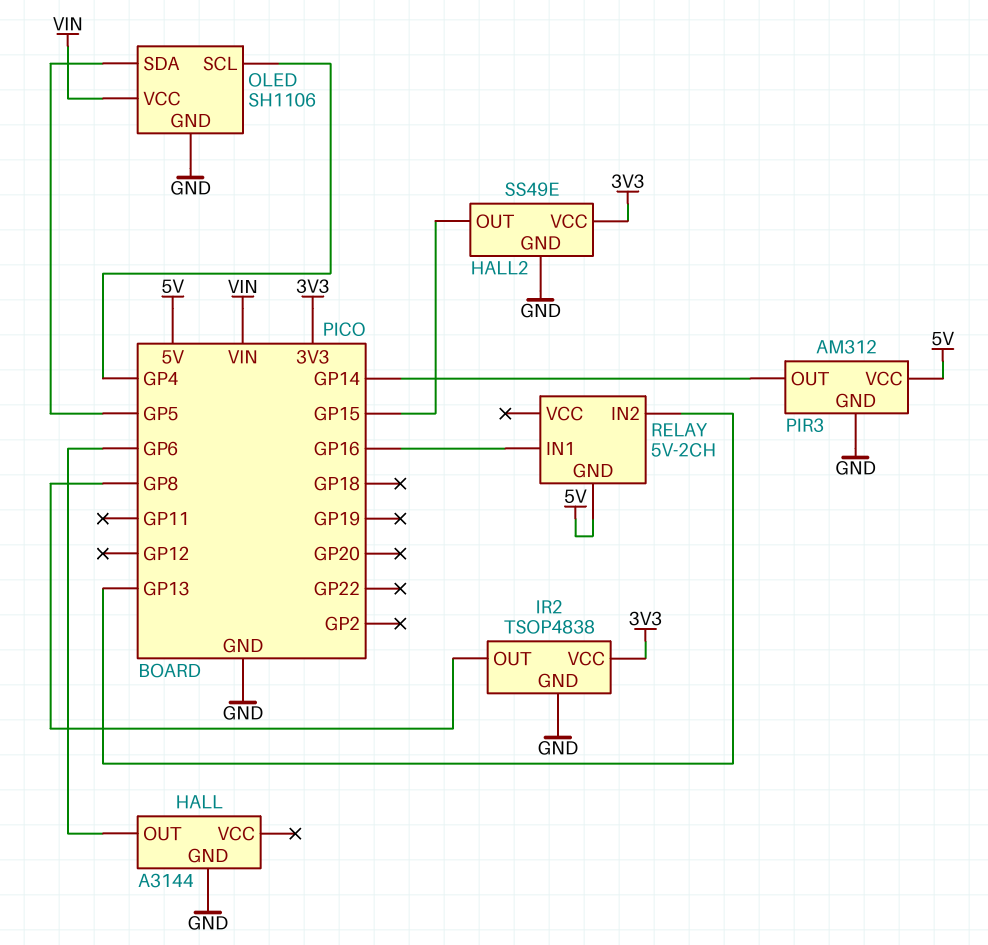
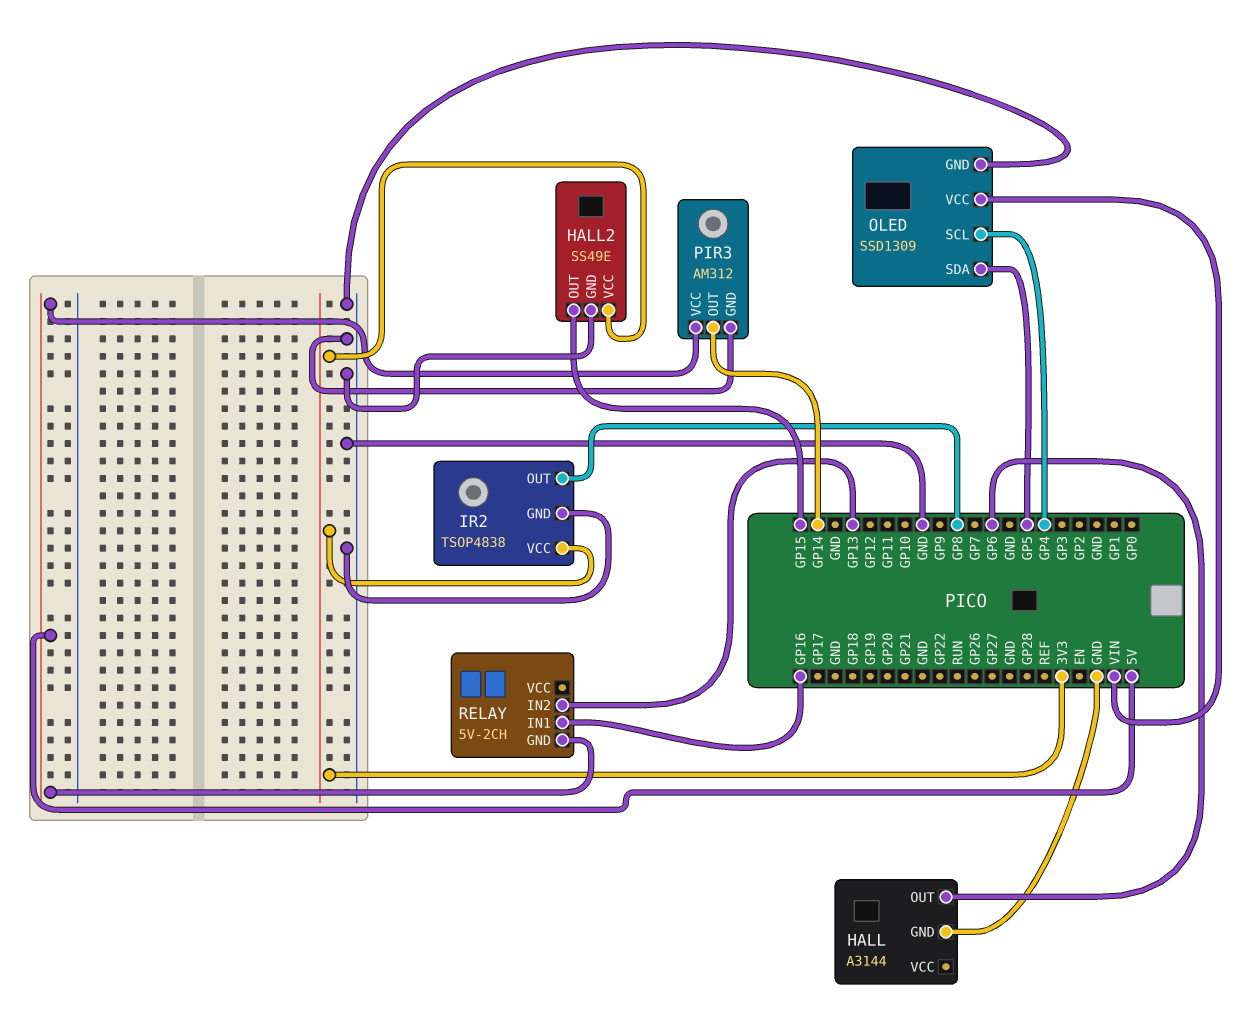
OLED: SH1106 -> SSD1309

